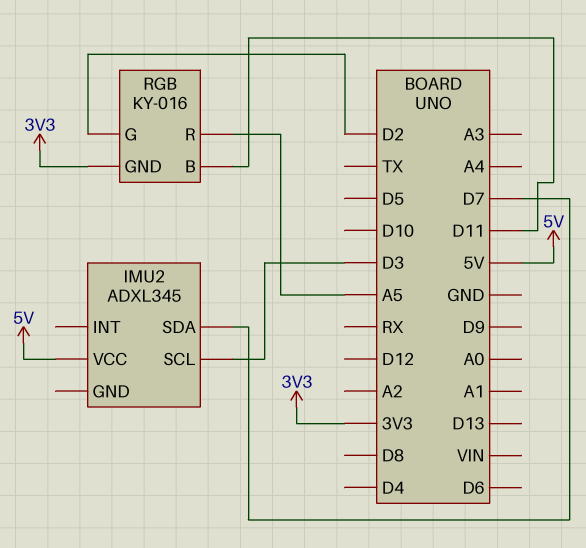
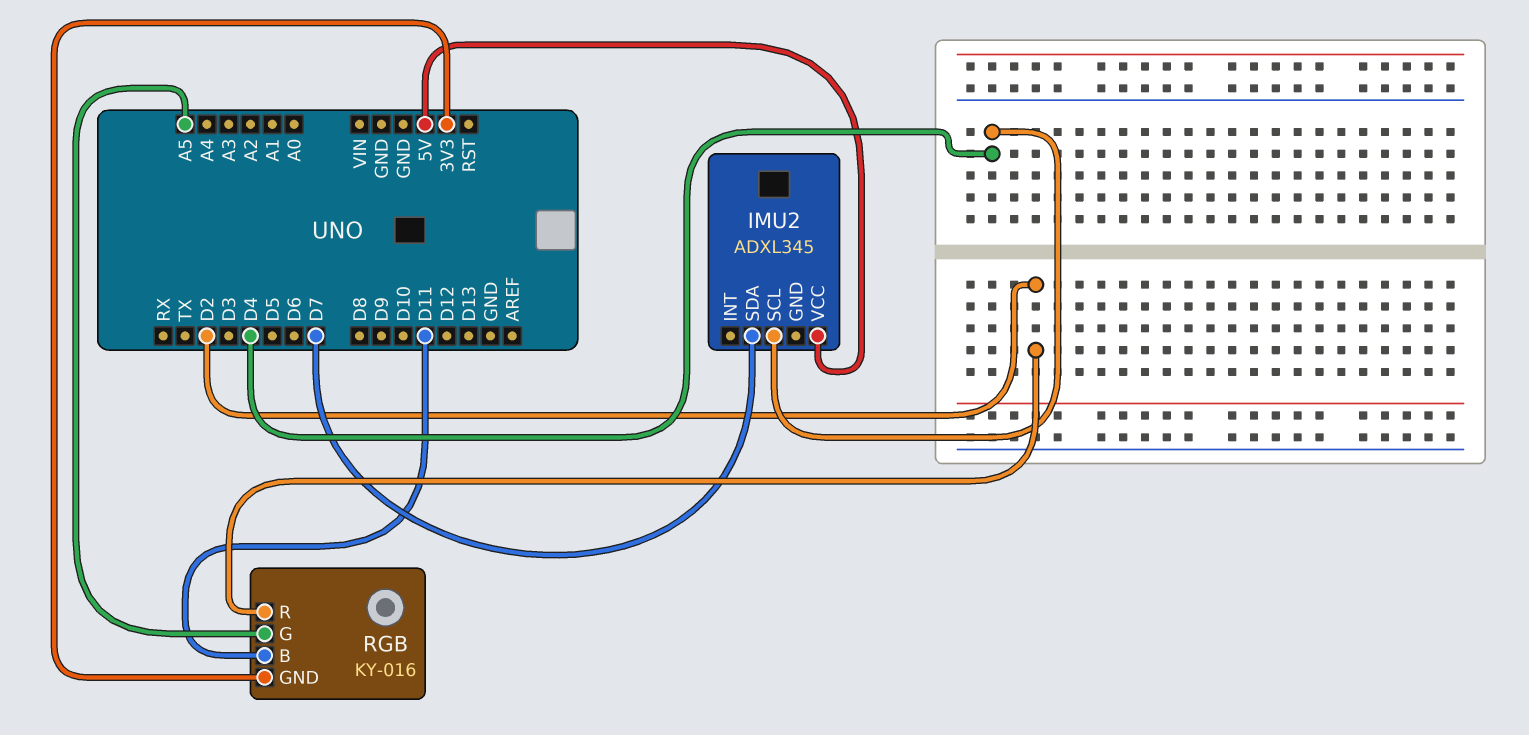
IMU2 pin SCL: D3 -> D4
RGB pin G: D2 -> A5
RGB pin R: A5 -> D2

